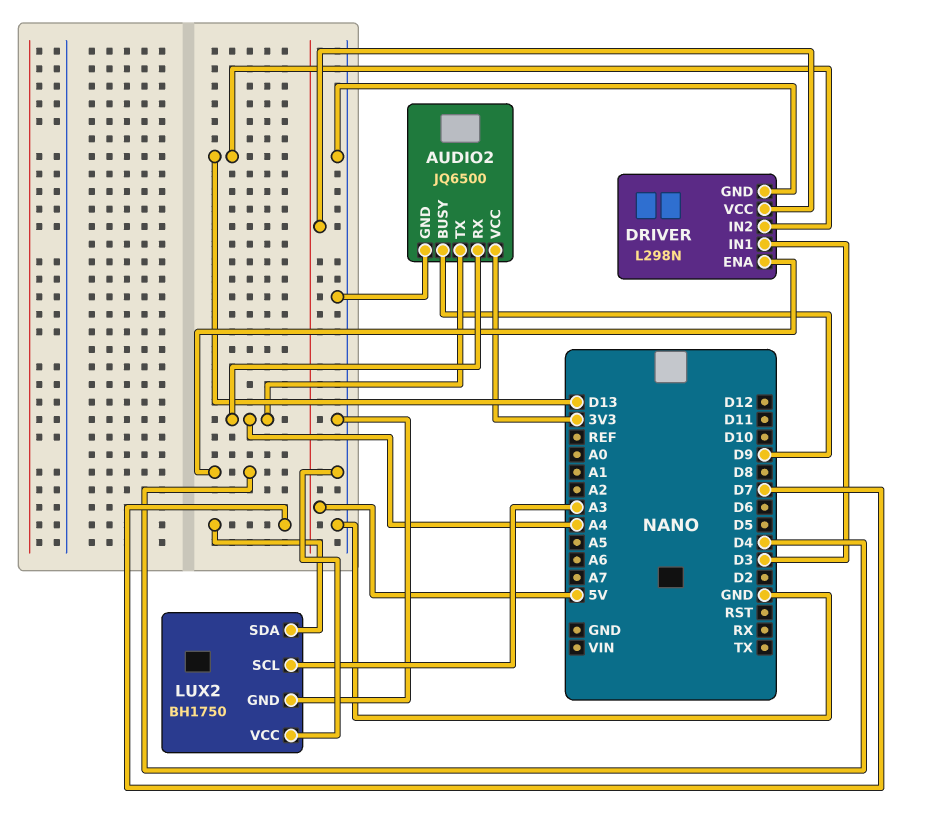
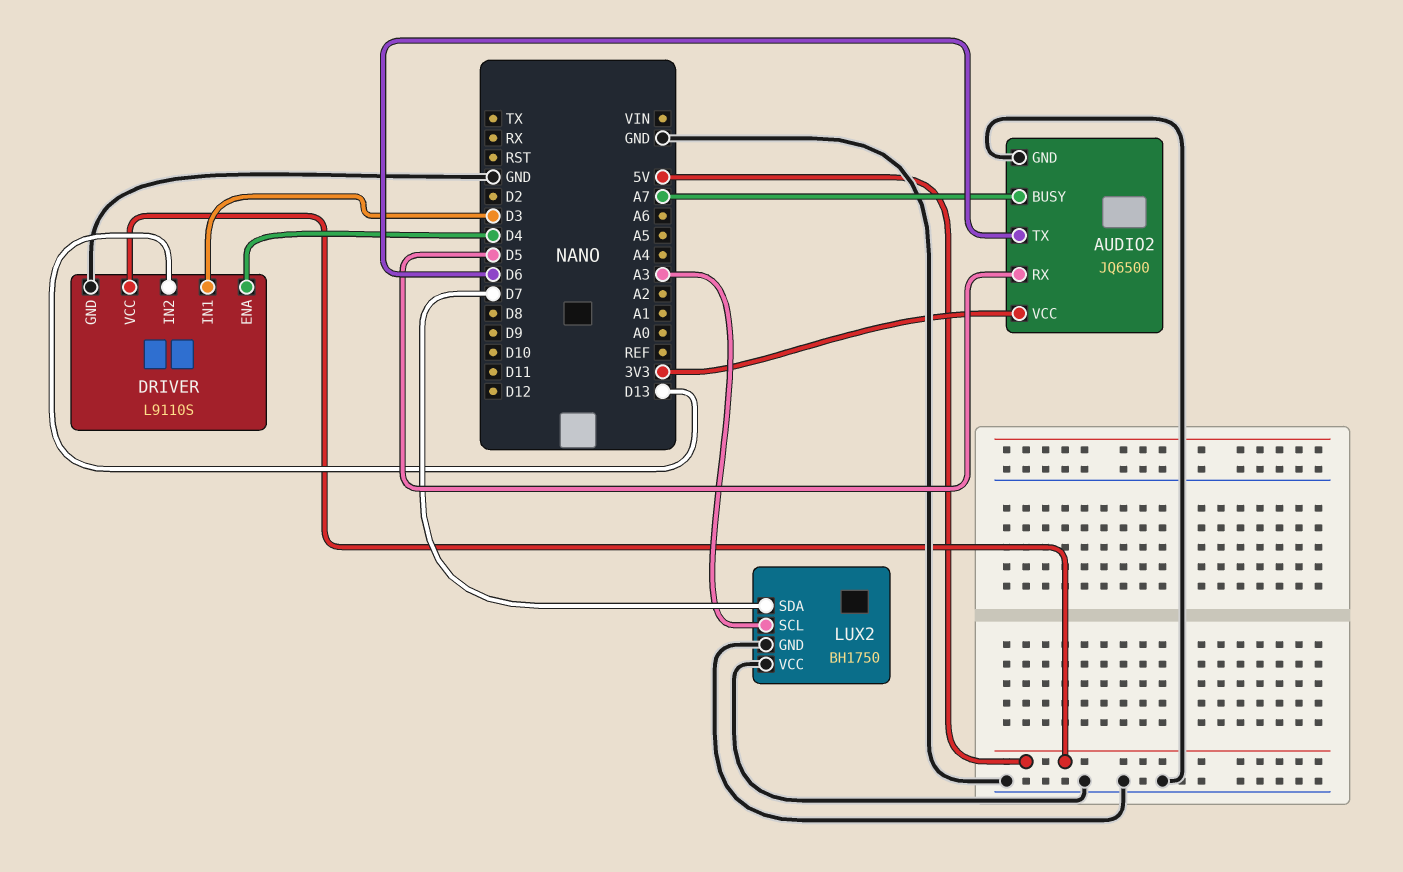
AUDIO2 pin BUSY: D9 -> A7
AUDIO2 pin RX: A4 -> D5
AUDIO2 pin TX: A4 -> D6
DRIVER: L298N -> L9110S

